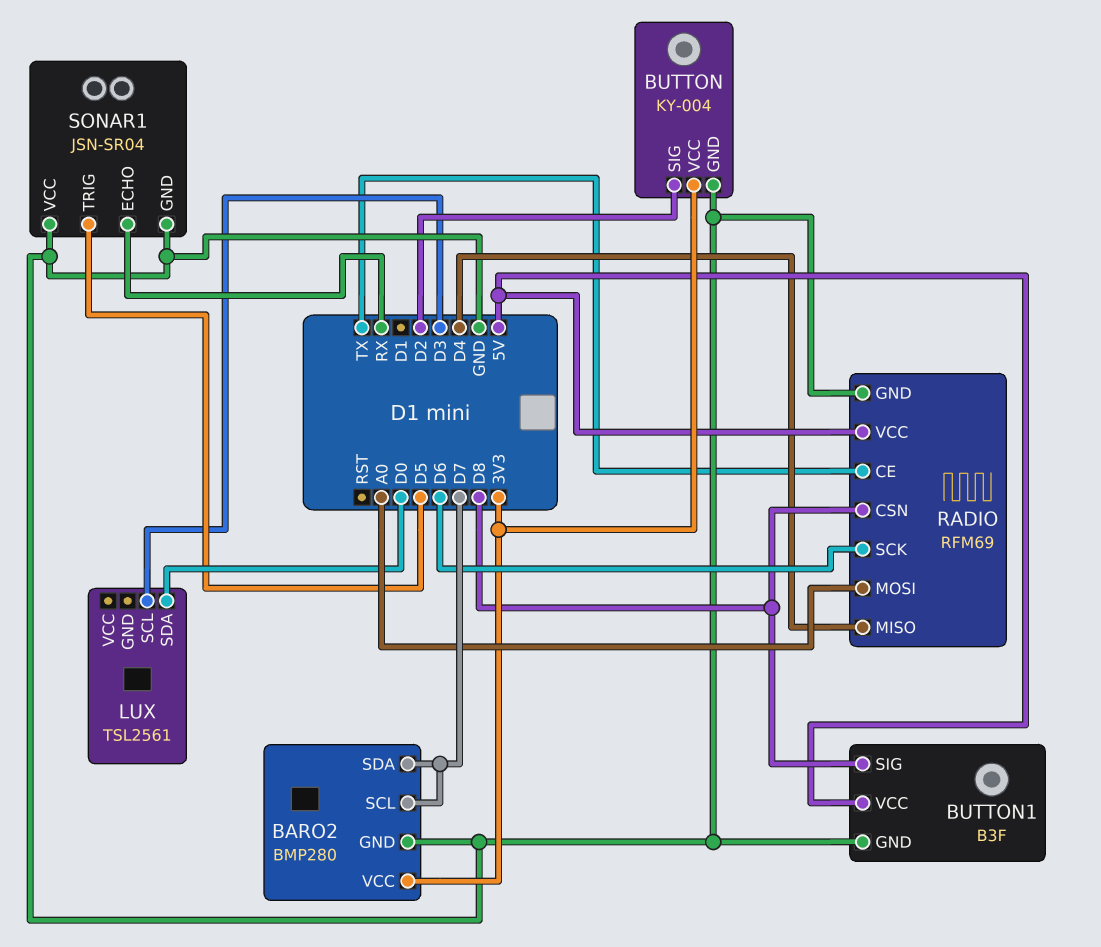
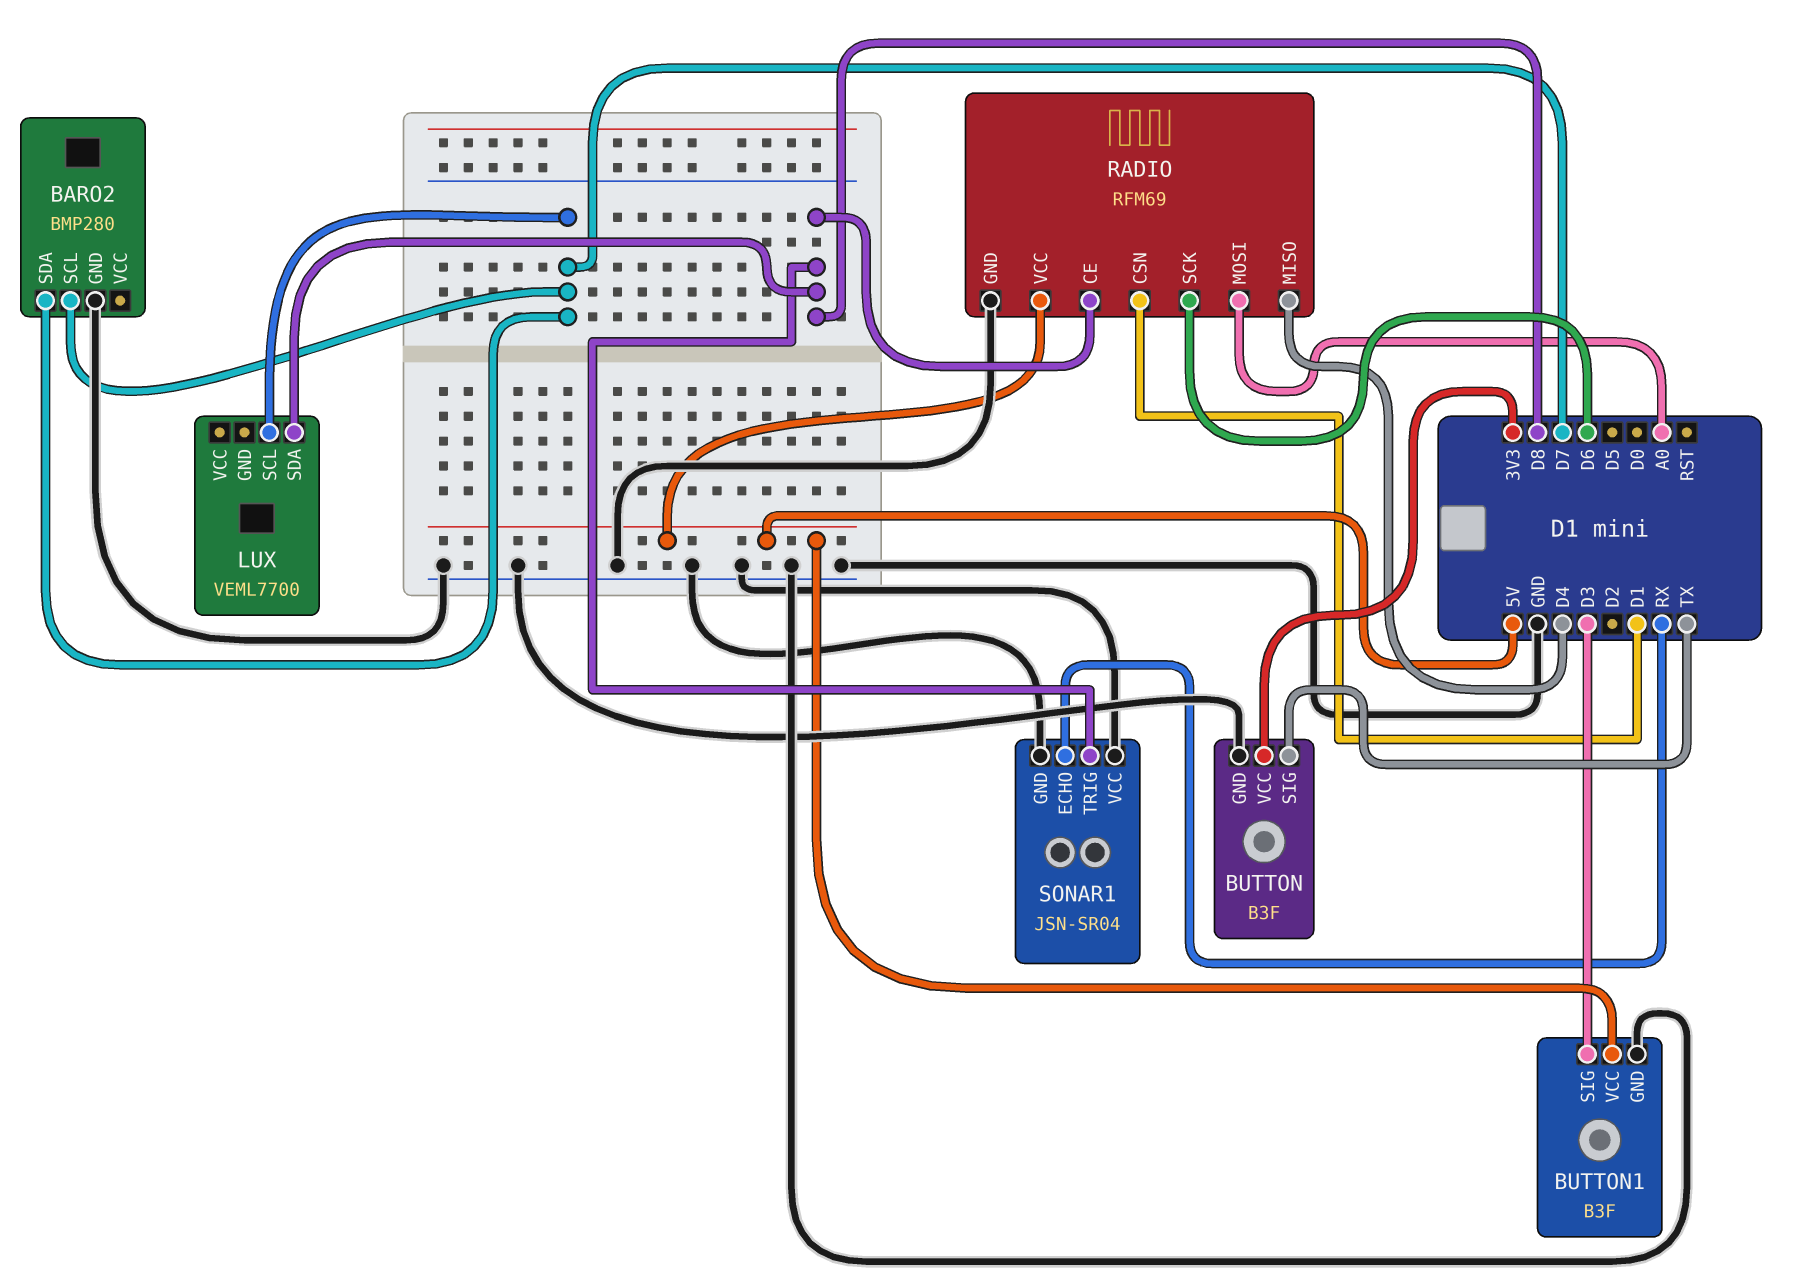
BARO2 pin VCC: 3V3 -> none
BUTTON: KY-004 -> B3F
BUTTON pin SIG: D2 -> TX
BUTTON1 pin SIG: D8 -> D3
LUX: TSL2561 -> VEML7700
LUX pin SCL: D3 -> D7
LUX pin SDA: D0 -> D8
RADIO pin CE: TX -> D8
RADIO pin CSN: D8 -> D1
SONAR1 pin TRIG: D5 -> D8

